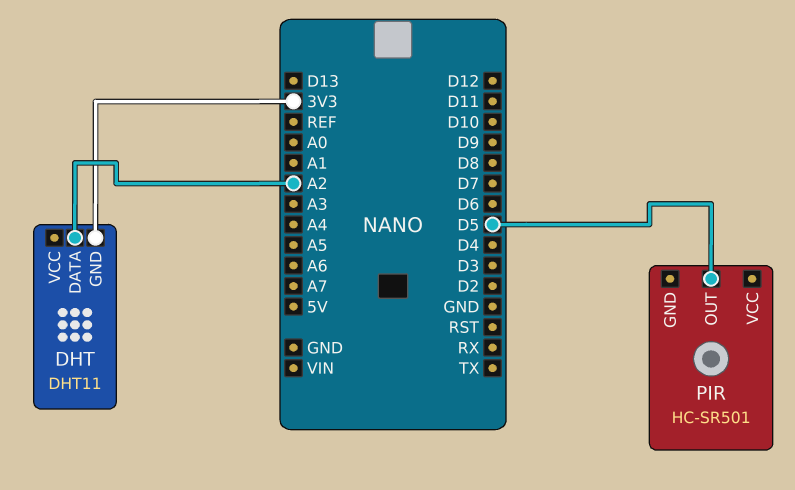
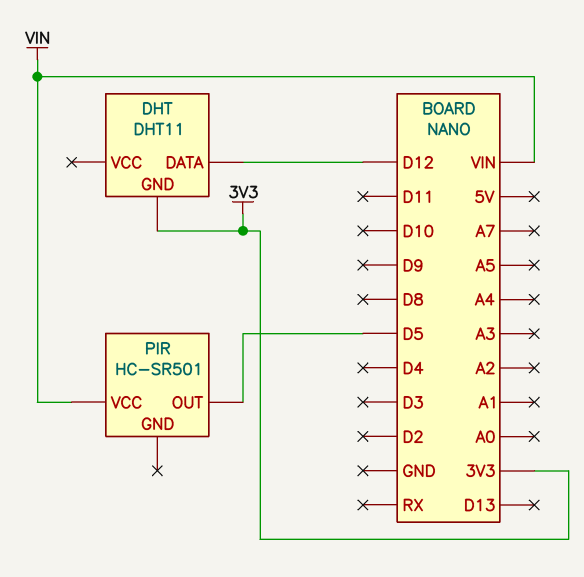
DHT pin DATA: A2 -> D12
PIR pin VCC: none -> VIN

